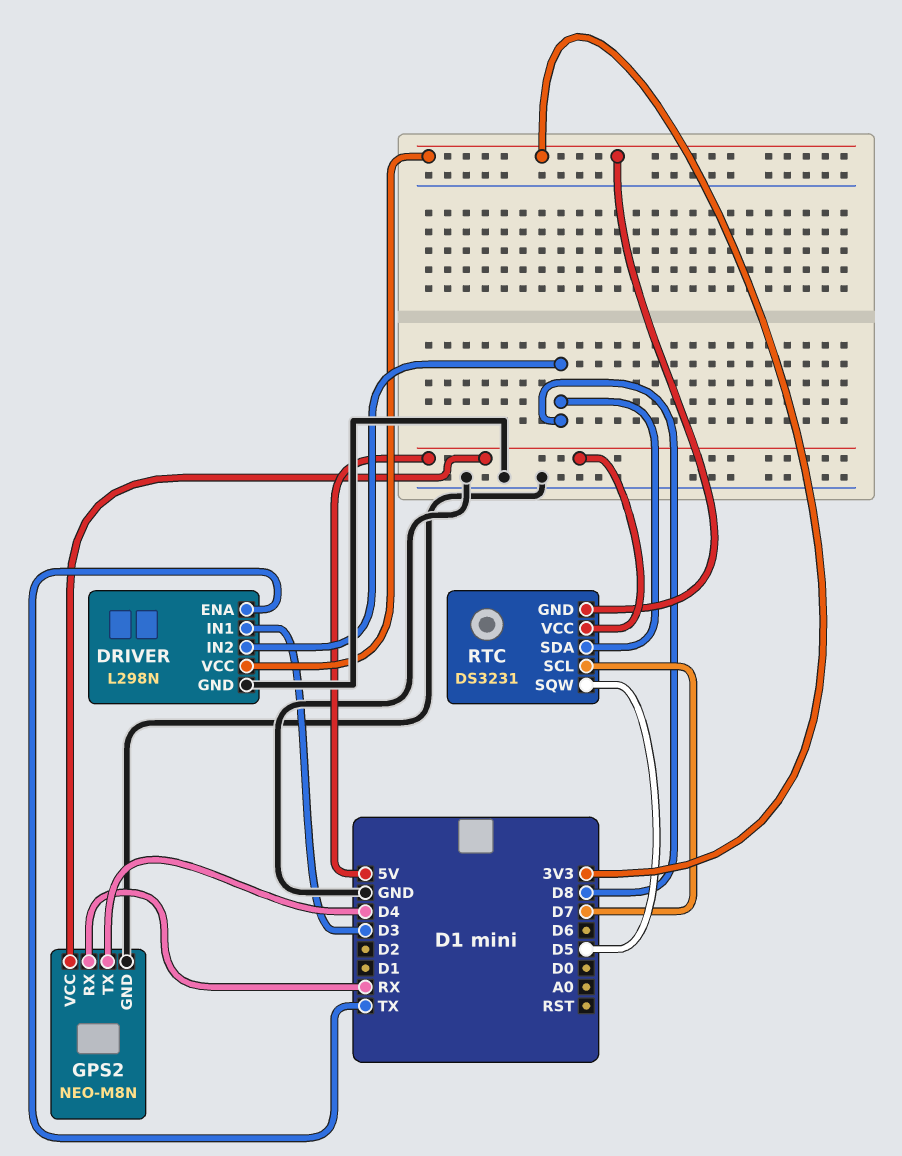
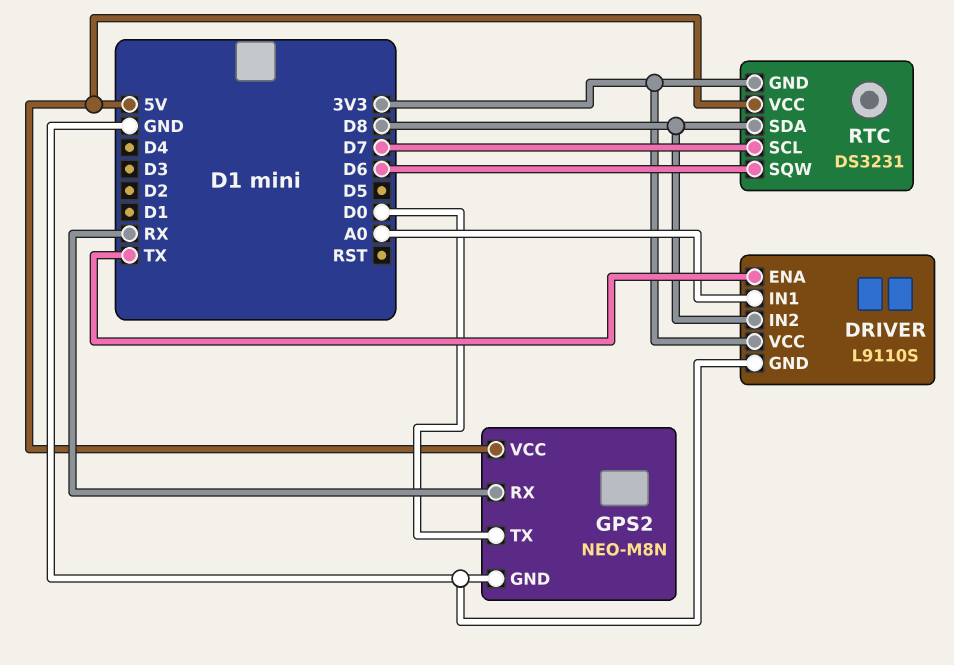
DRIVER: L298N -> L9110S
DRIVER pin IN1: D3 -> A0
GPS2 pin TX: D4 -> D0
RTC pin SQW: D5 -> D6

